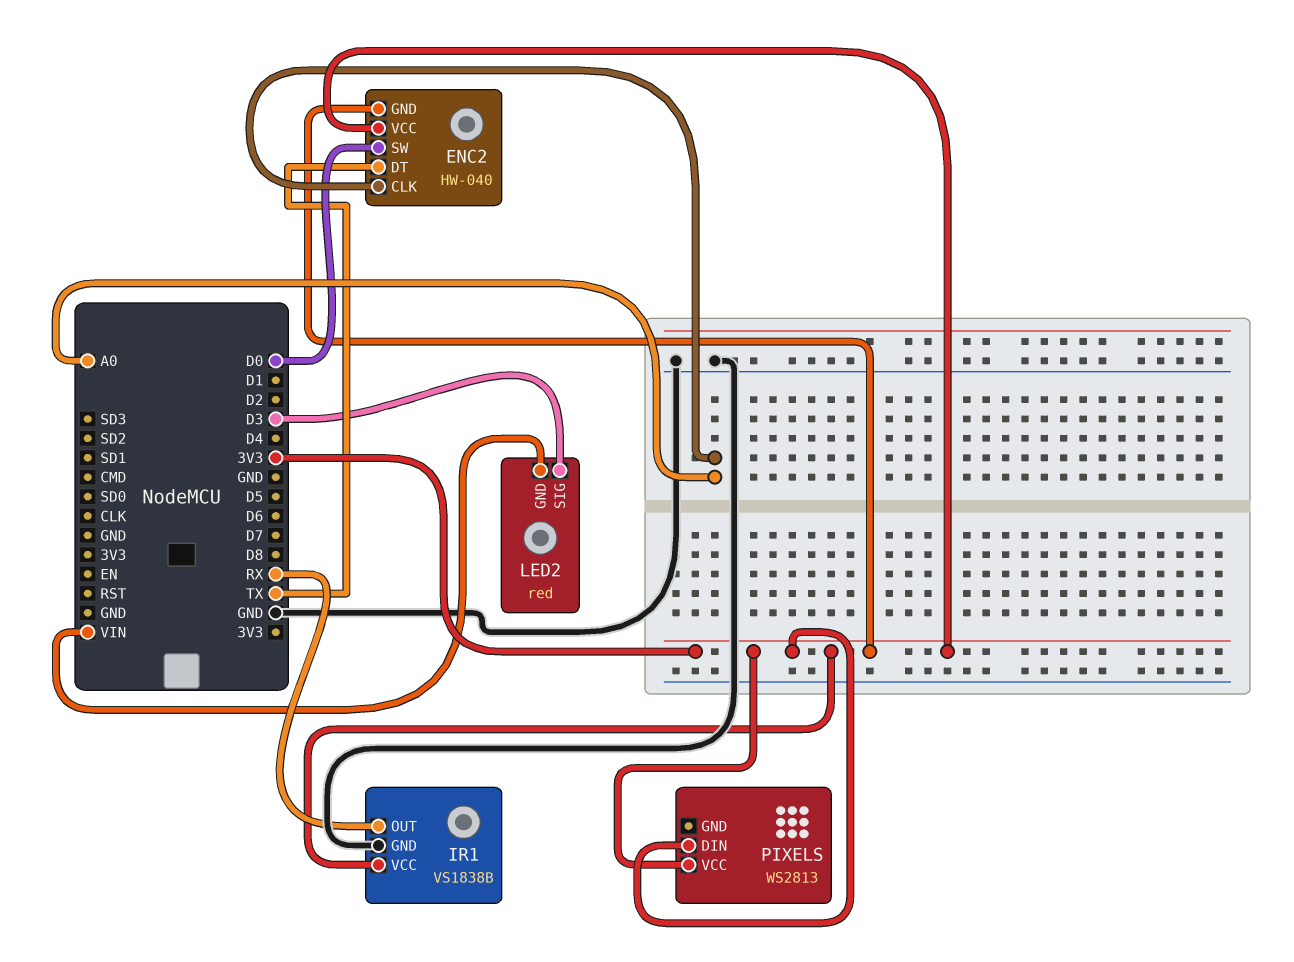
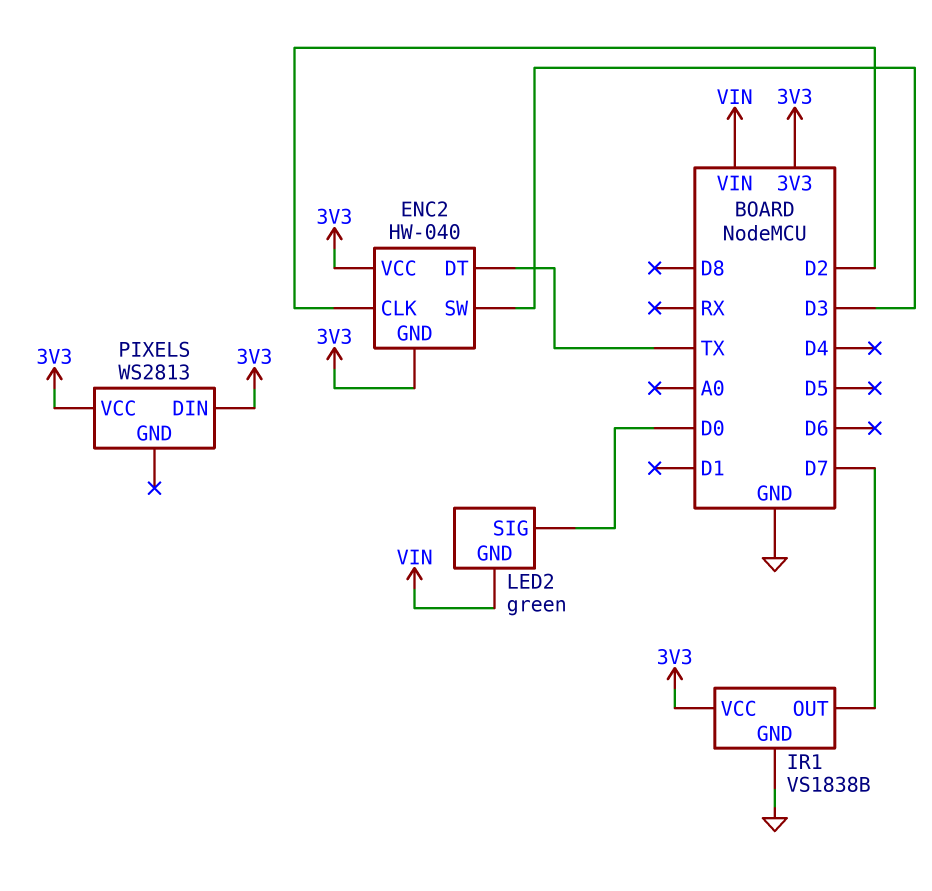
ENC2 pin CLK: A0 -> D2
ENC2 pin SW: D0 -> D3
IR1 pin OUT: RX -> D7
LED2: red -> green
LED2 pin SIG: D3 -> D0

